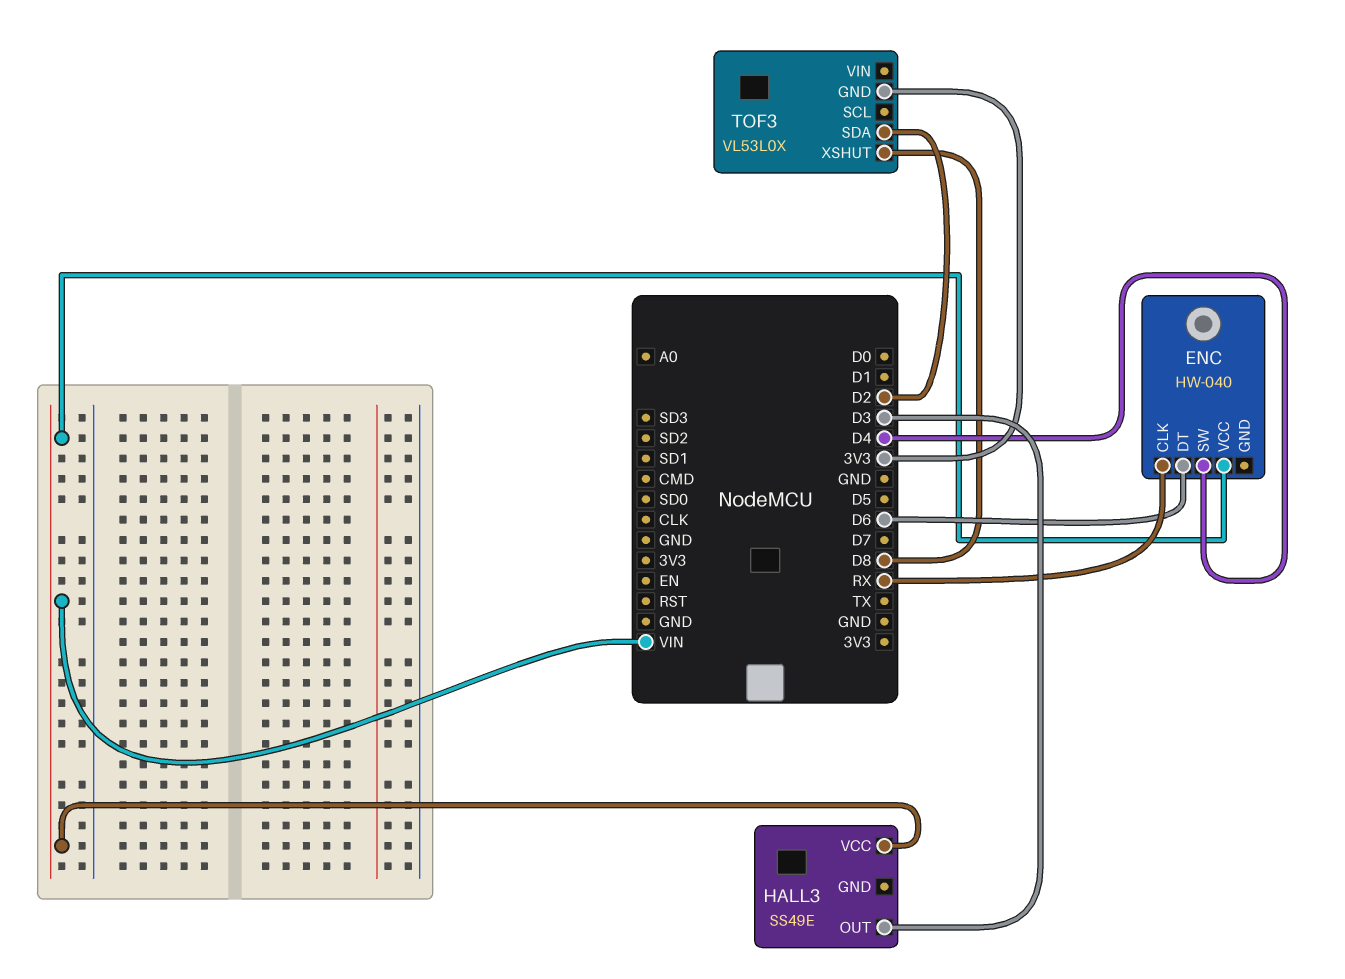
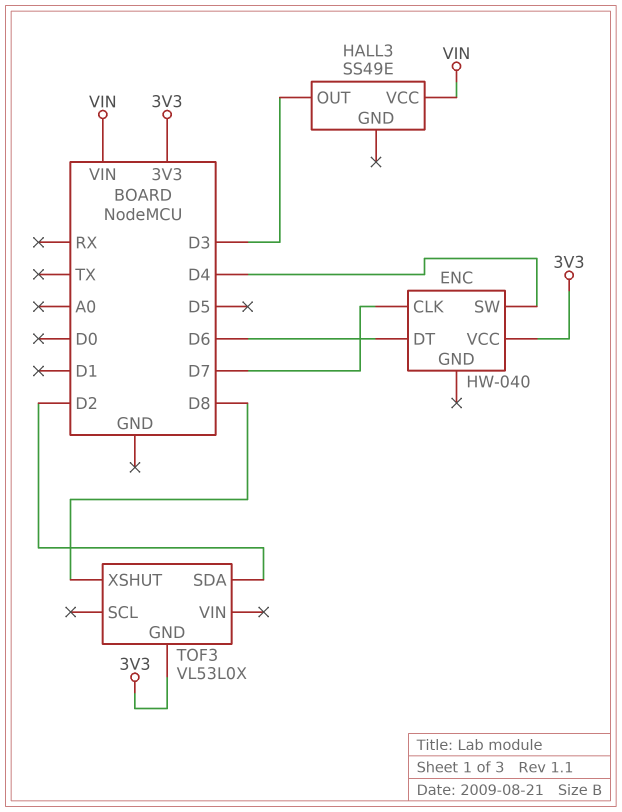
ENC pin CLK: RX -> D7
ENC pin VCC: VIN -> 3V3

